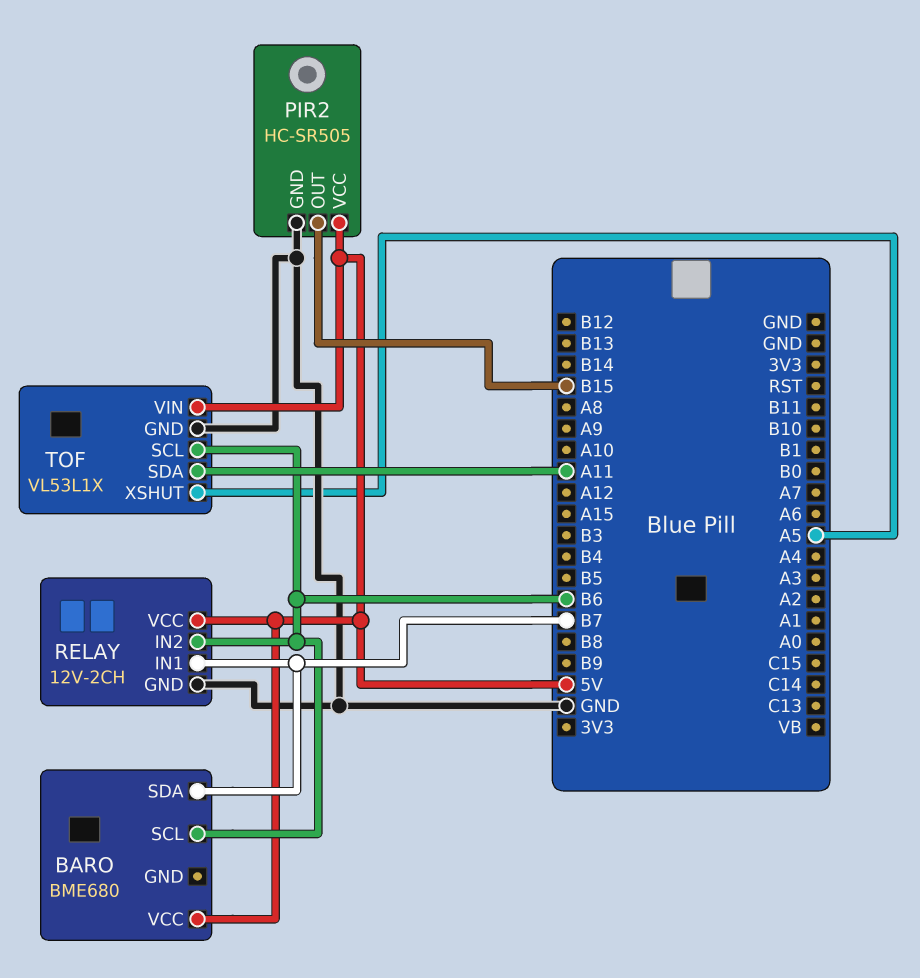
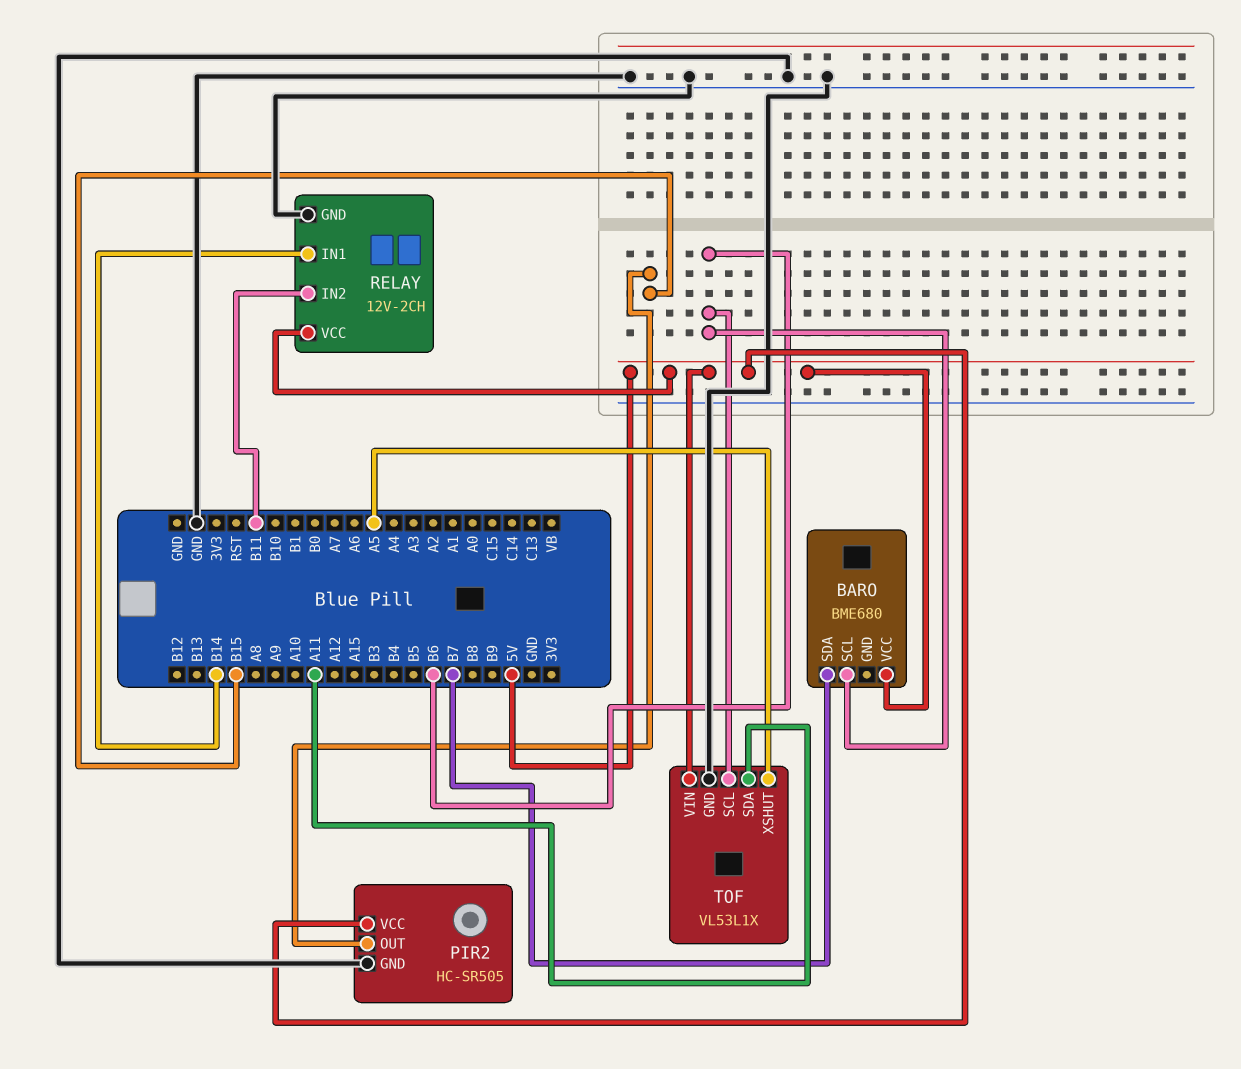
RELAY pin IN1: B7 -> B14
RELAY pin IN2: B6 -> B11

